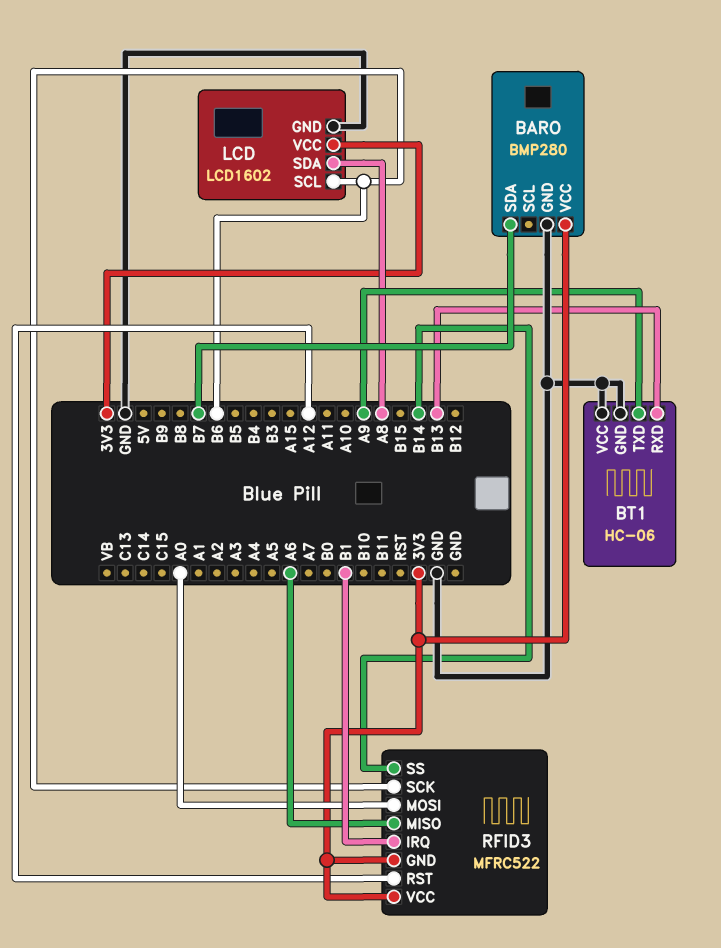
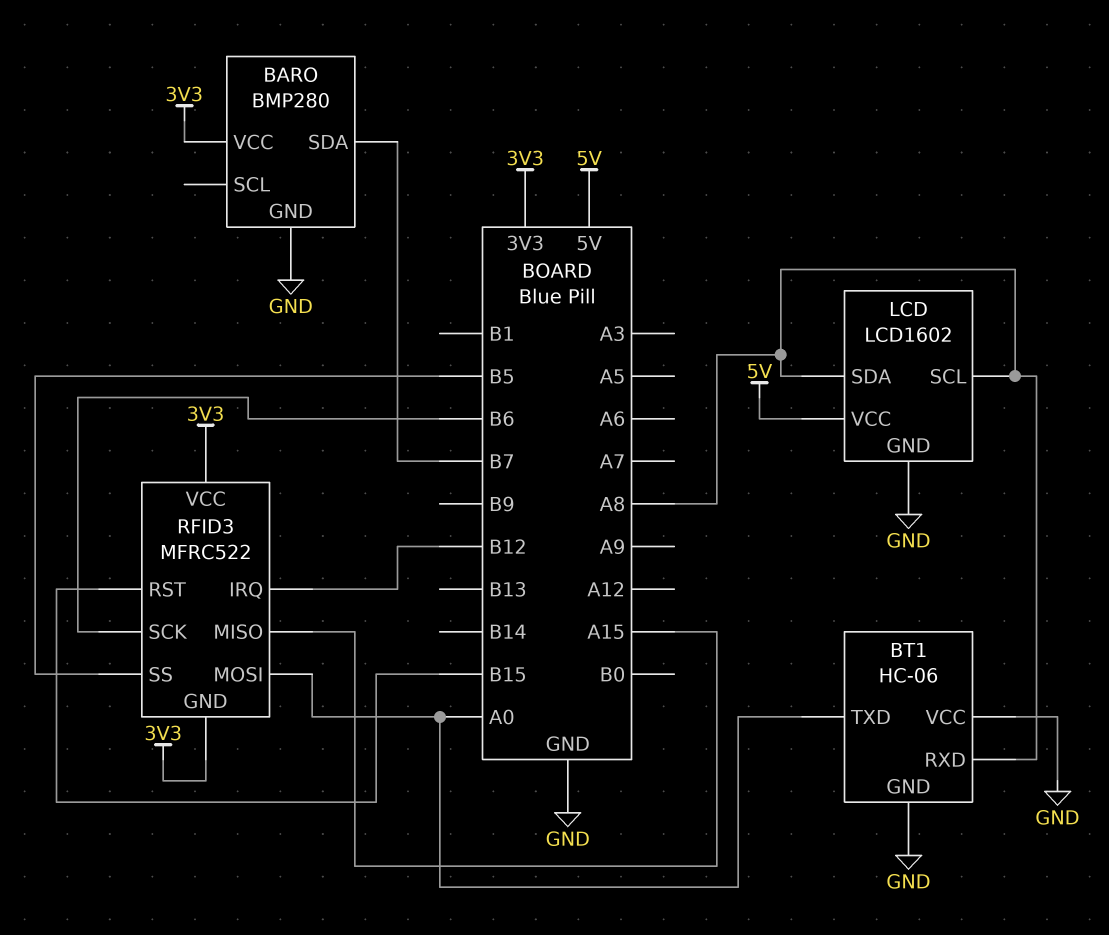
BT1 pin RXD: B13 -> A8
BT1 pin TXD: A9 -> A0
LCD pin SCL: B6 -> A8
LCD pin VCC: 3V3 -> 5V
RFID3 pin IRQ: B1 -> B12
RFID3 pin MISO: A6 -> A15
RFID3 pin RST: A12 -> B15
RFID3 pin SS: B14 -> B5

